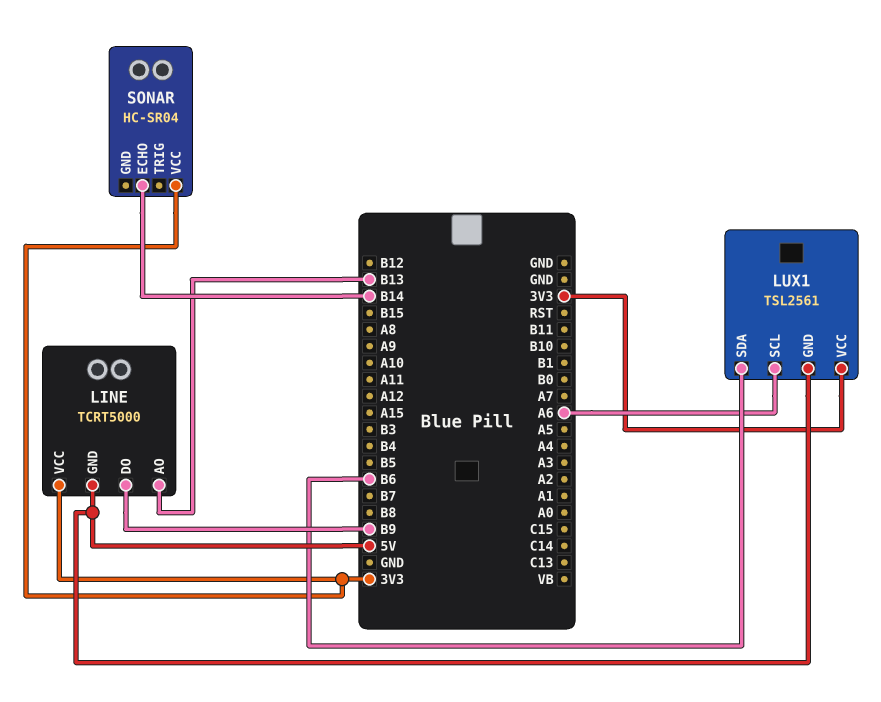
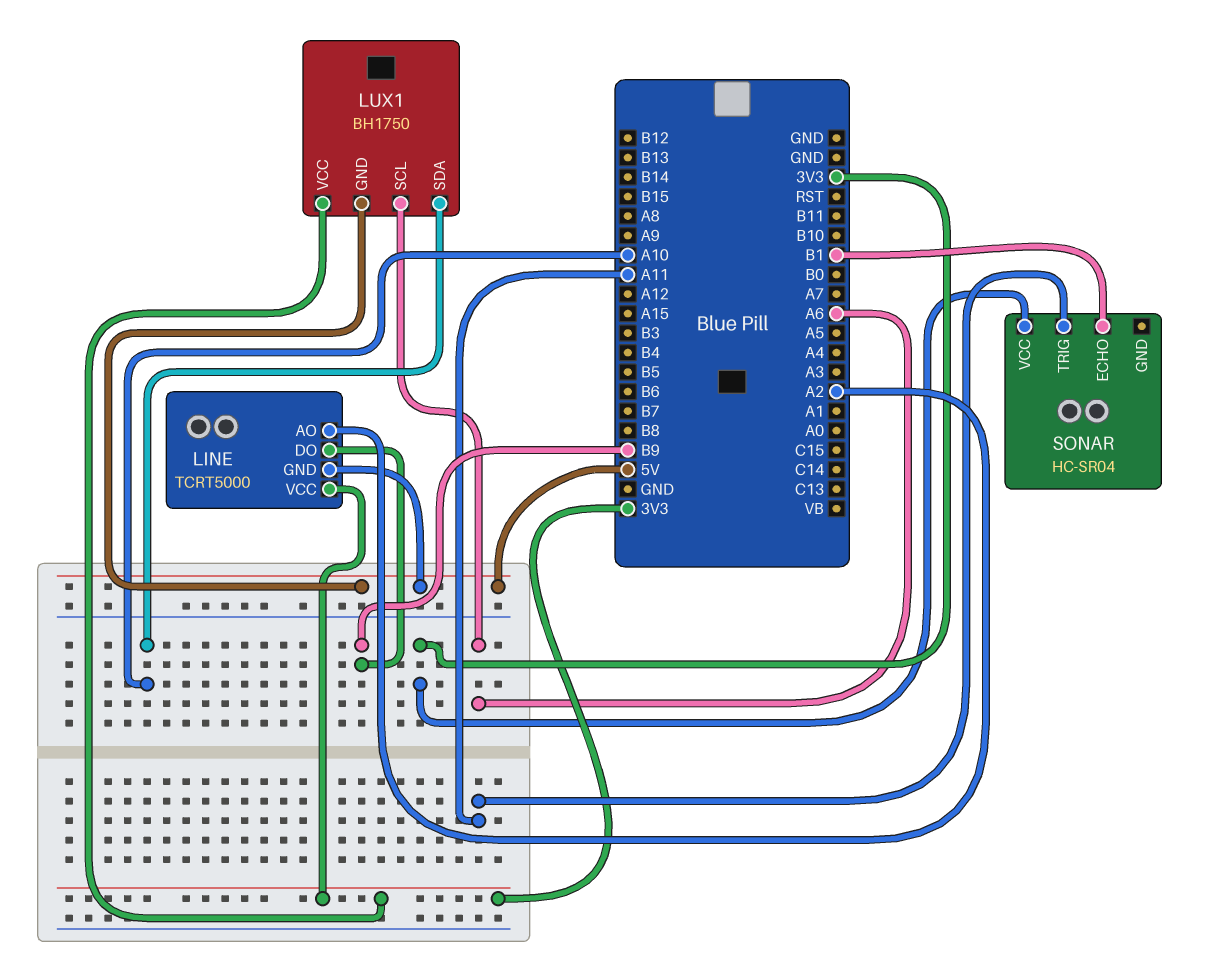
LINE pin AO: B13 -> A2
LUX1: TSL2561 -> BH1750
LUX1 pin SDA: B6 -> A10
SONAR pin ECHO: B14 -> B1
SONAR pin TRIG: none -> A11

